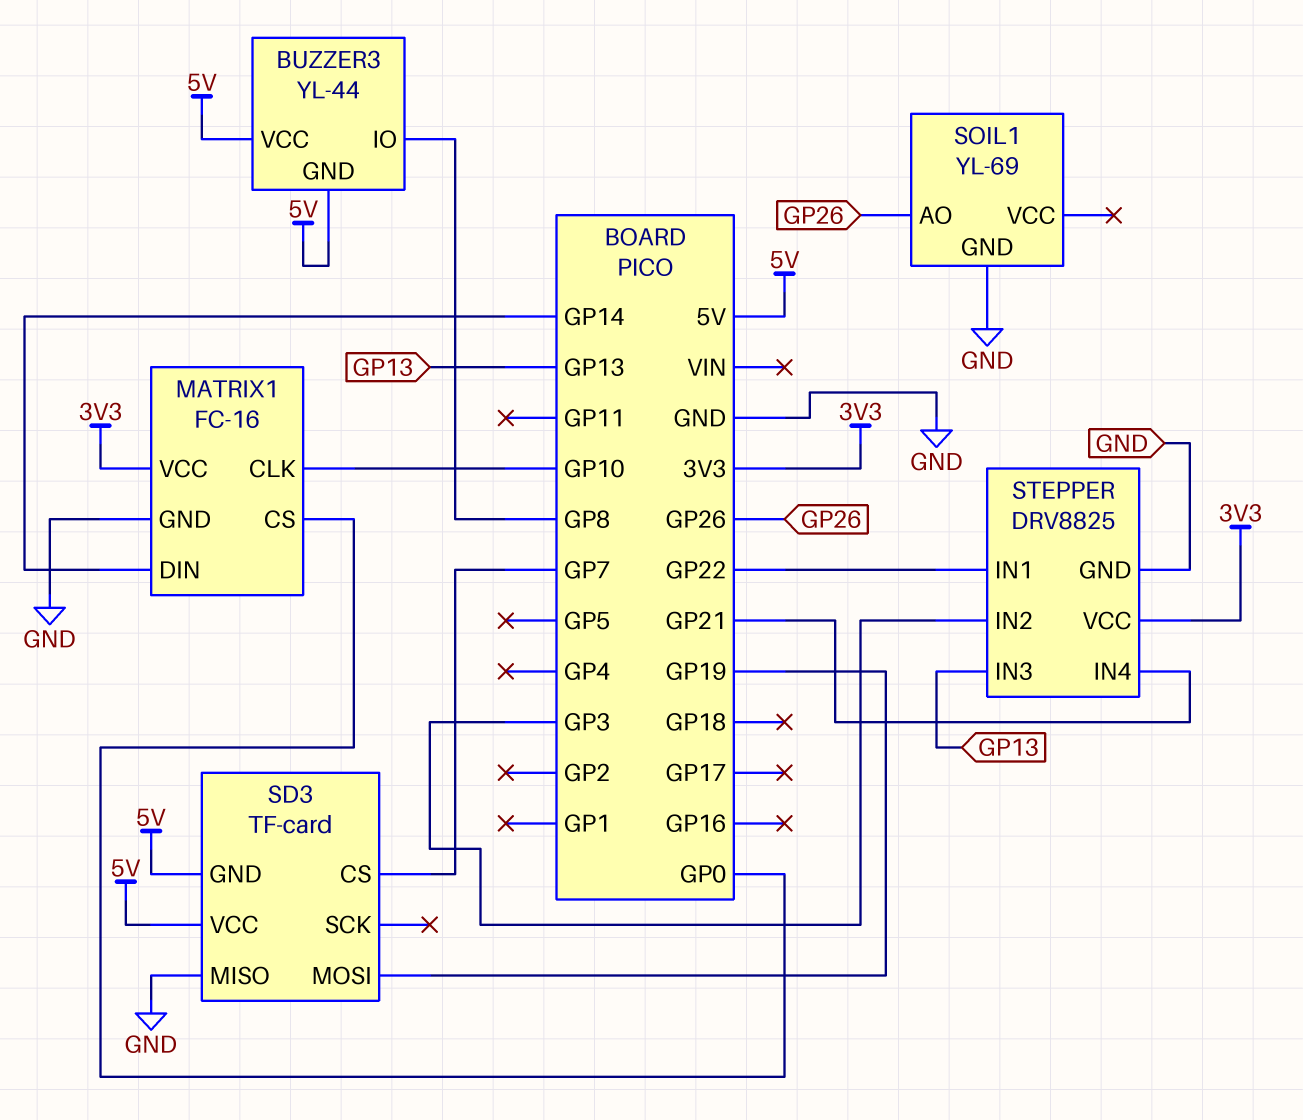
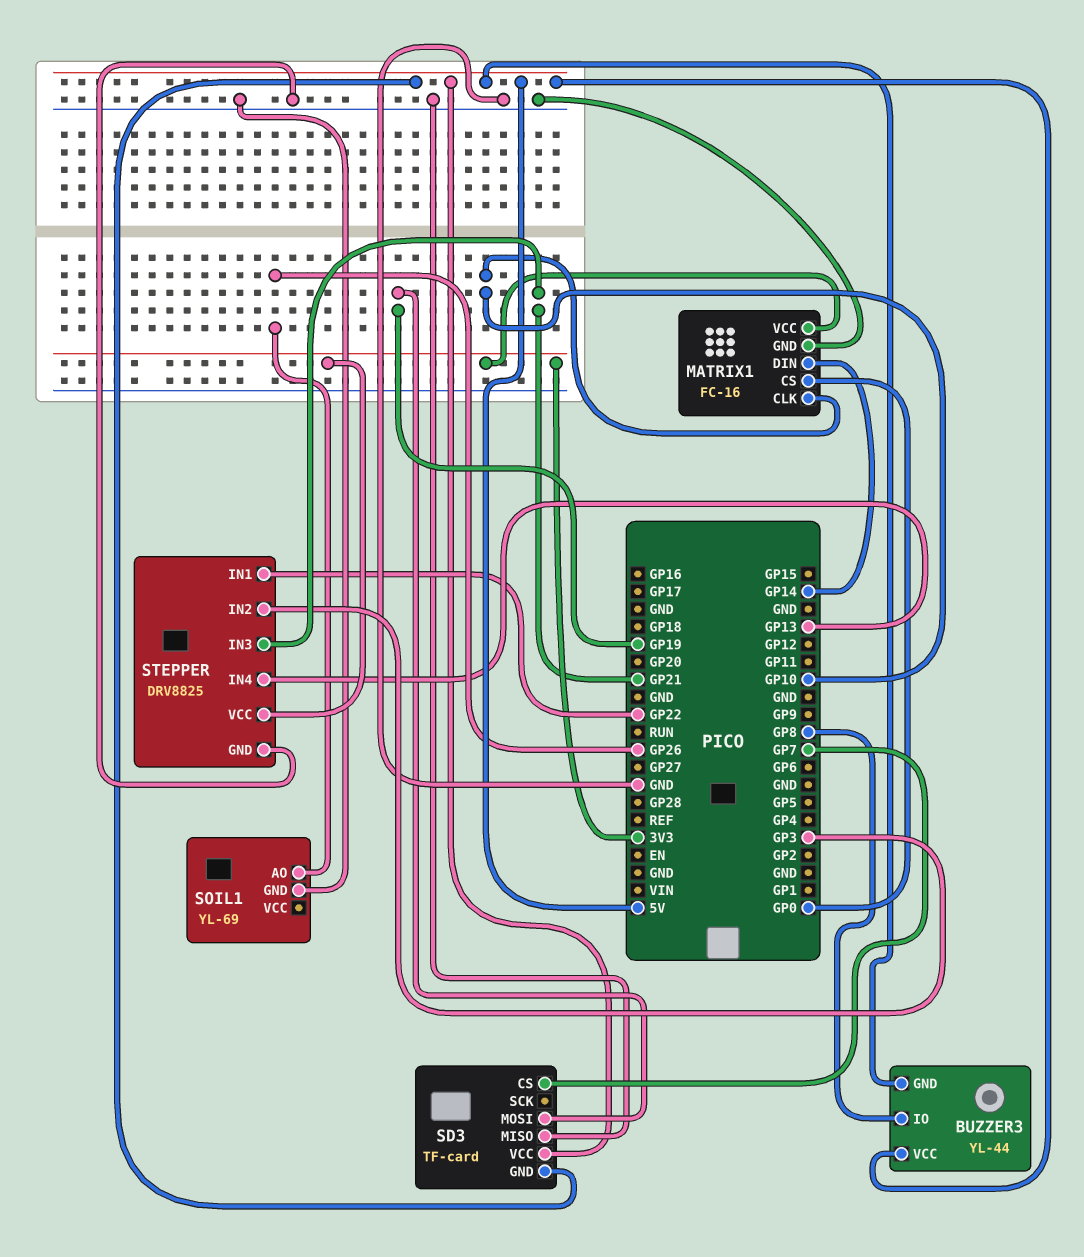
STEPPER pin IN3: GP13 -> GP21
STEPPER pin IN4: GP21 -> GP13

